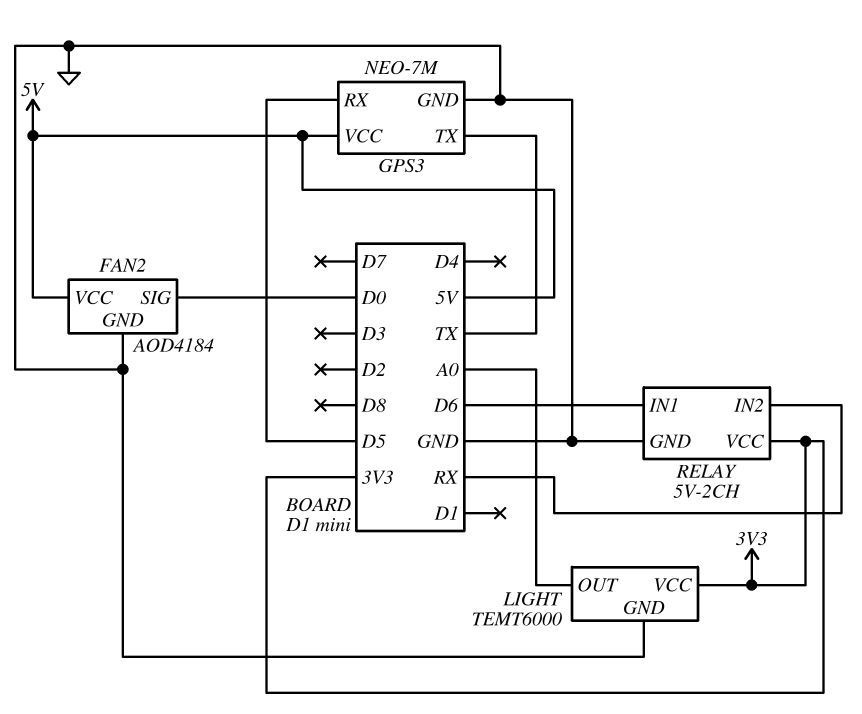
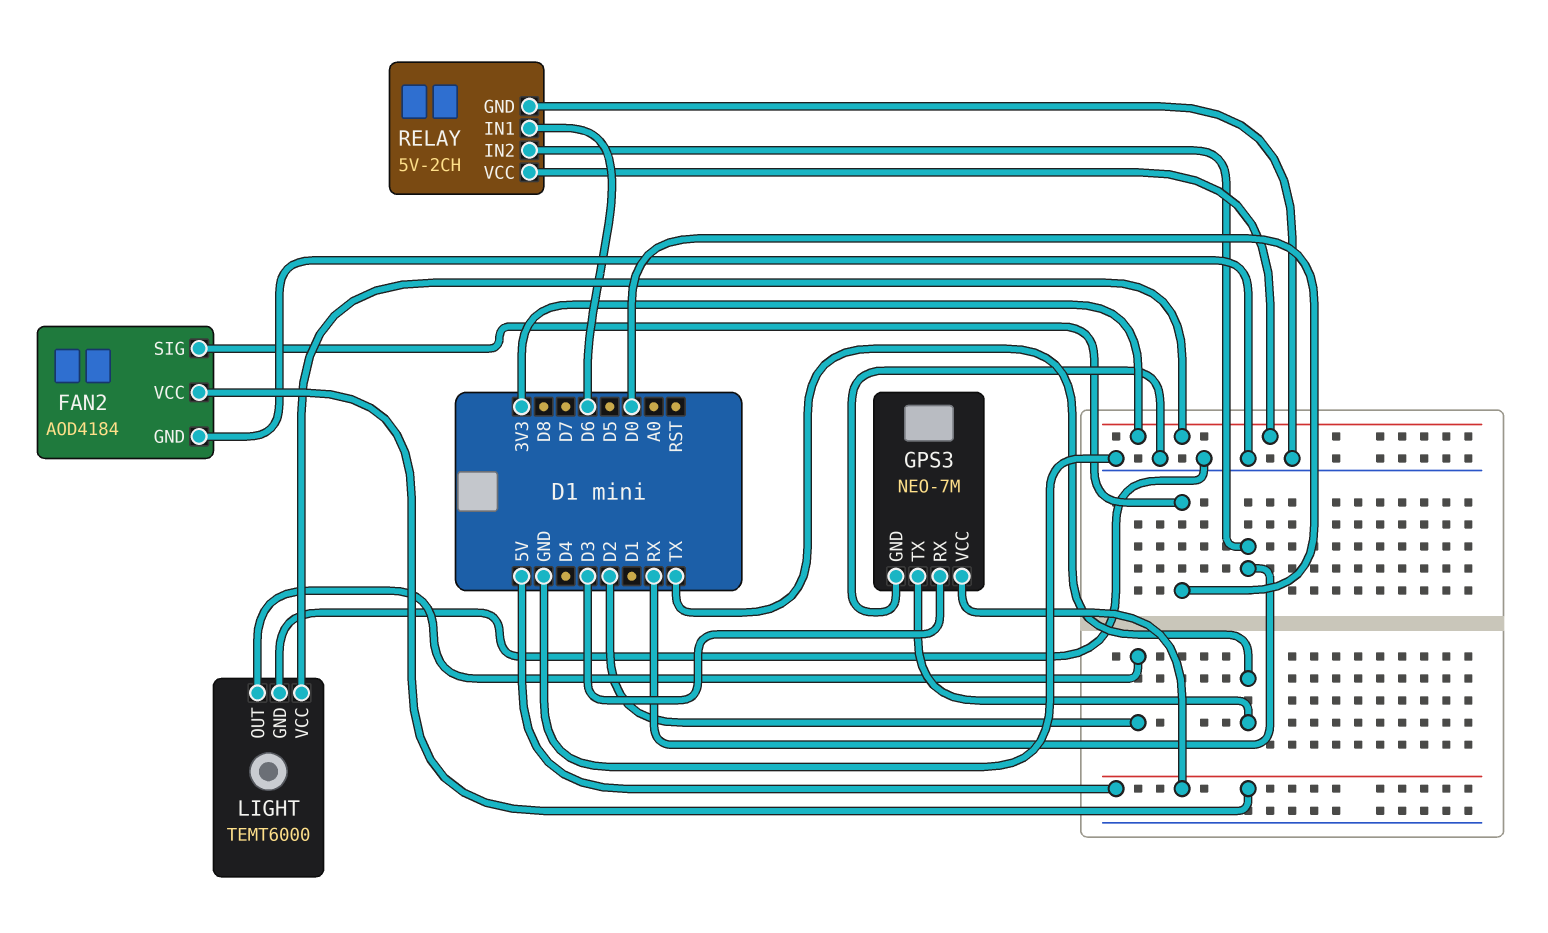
GPS3 pin RX: D5 -> D3
LIGHT pin OUT: A0 -> D2

